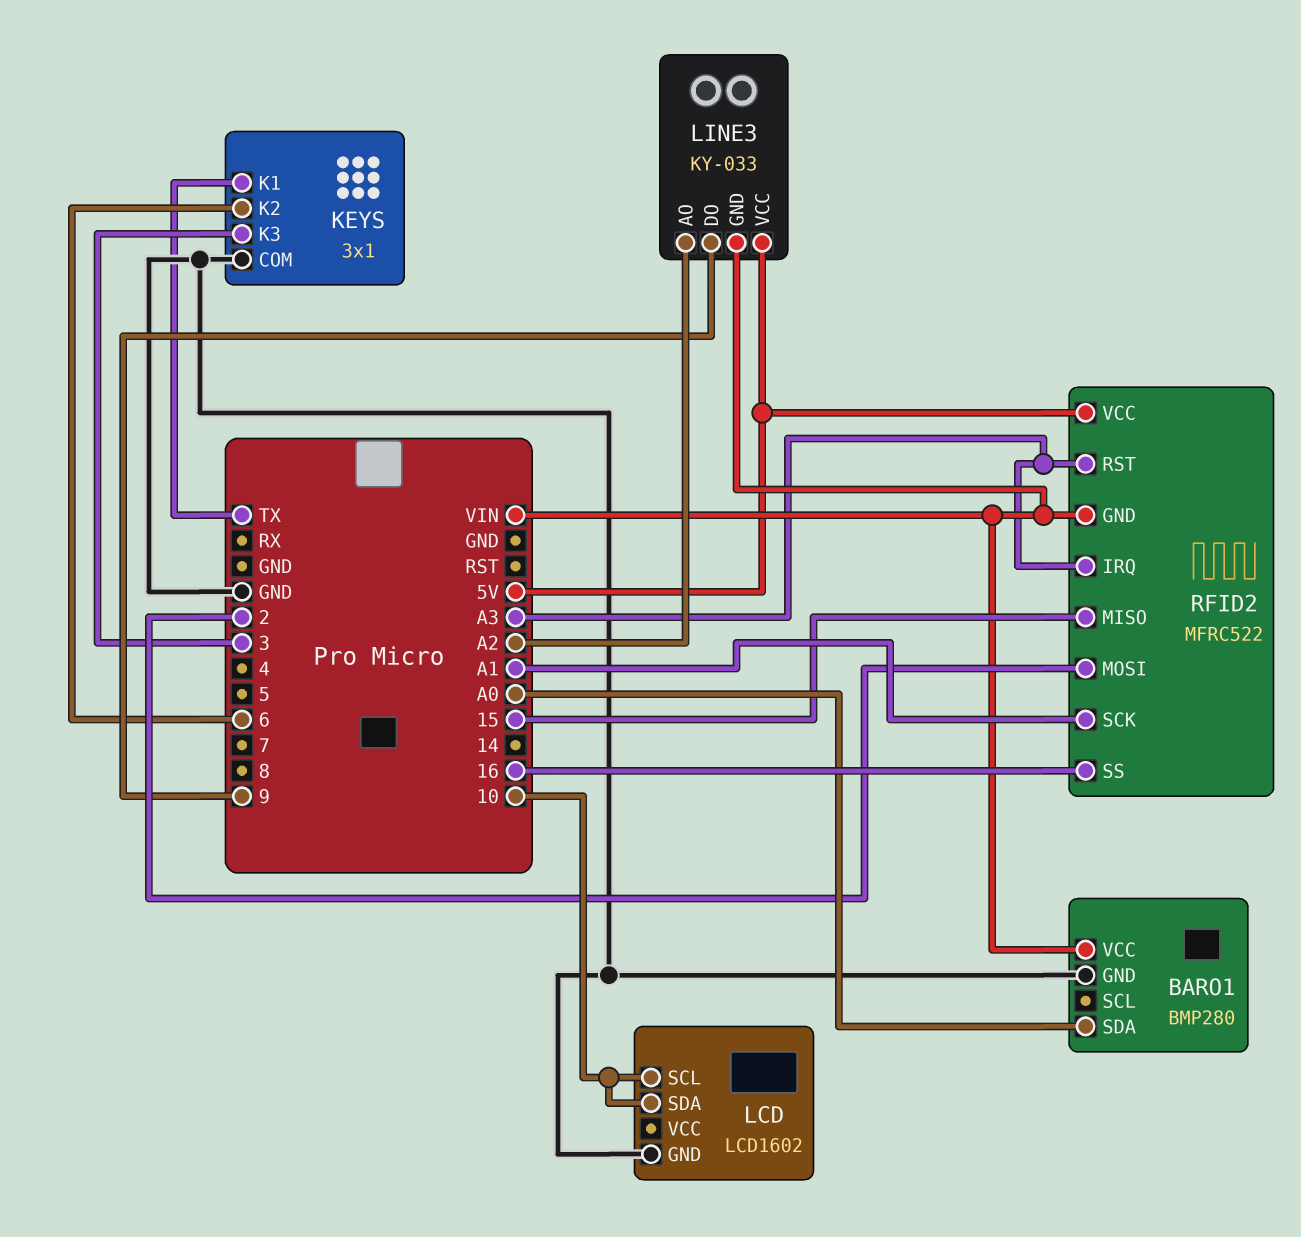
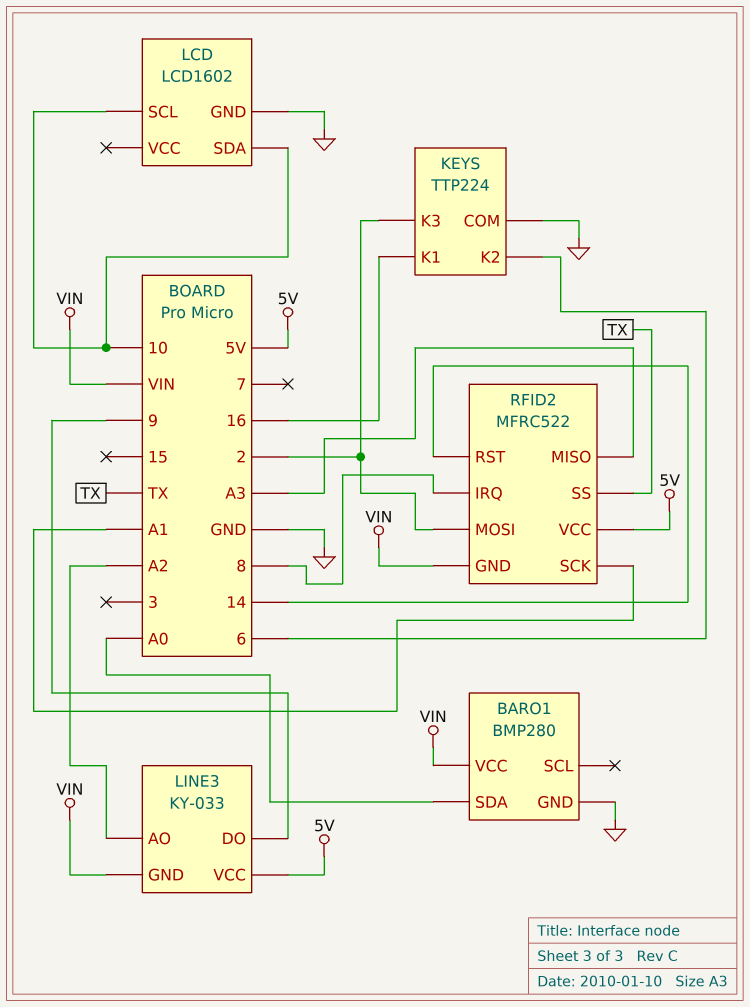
KEYS: 3x1 -> TTP224
KEYS pin K1: TX -> 16
KEYS pin K3: 3 -> 2
RFID2 pin IRQ: A3 -> 8
RFID2 pin MISO: 15 -> A3
RFID2 pin RST: A3 -> 14
RFID2 pin SS: 16 -> TX

